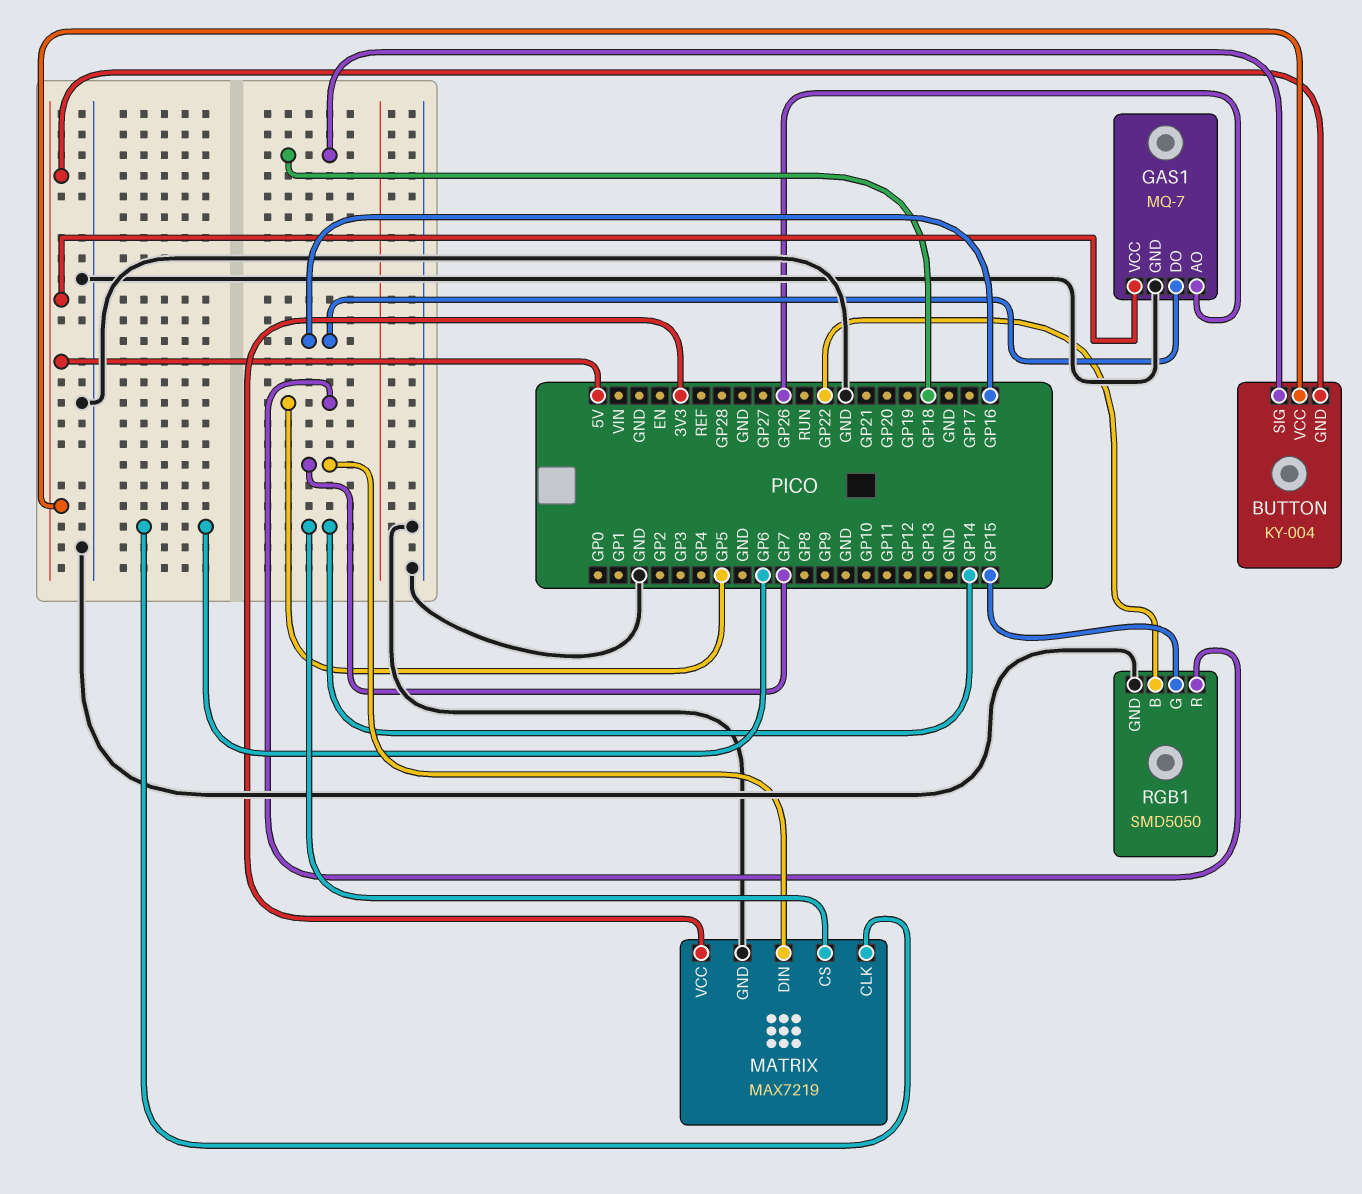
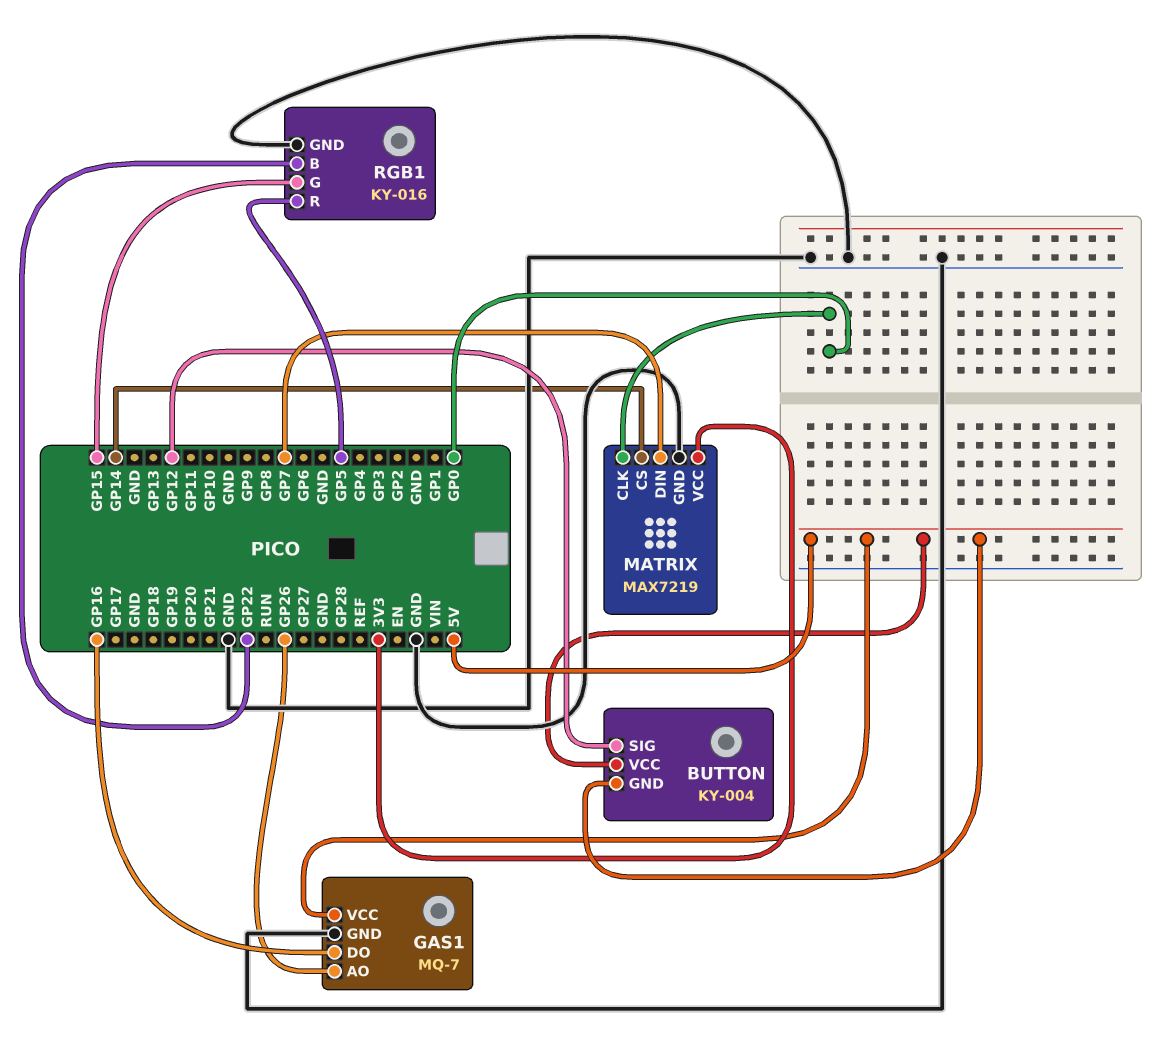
BUTTON pin SIG: GP18 -> GP12
MATRIX pin CLK: GP6 -> GP0
RGB1: SMD5050 -> KY-016

